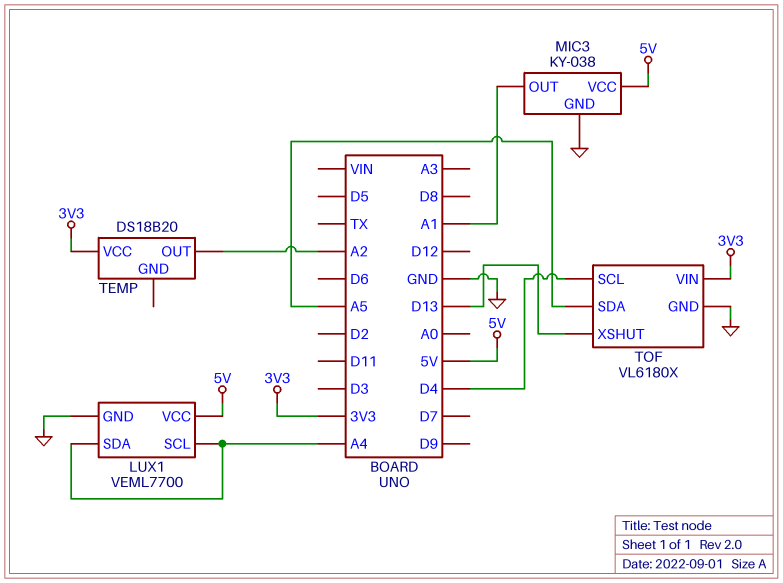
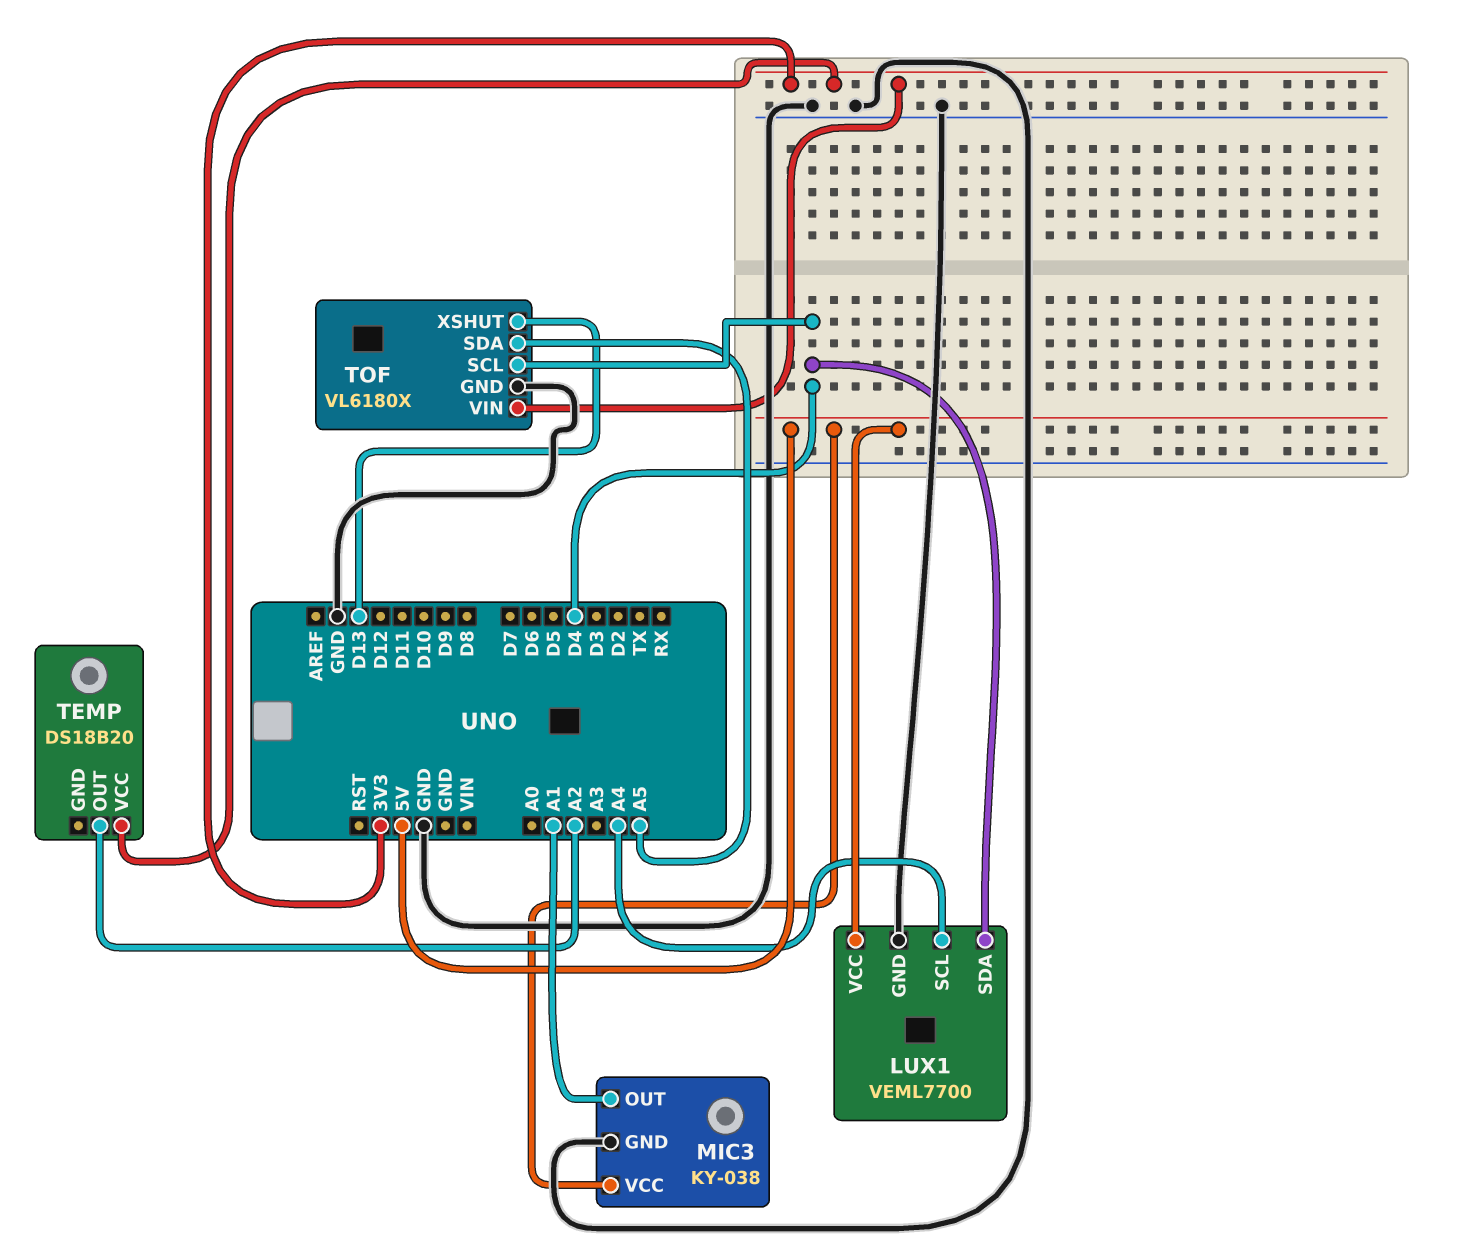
LUX1 pin SDA: A4 -> D4

